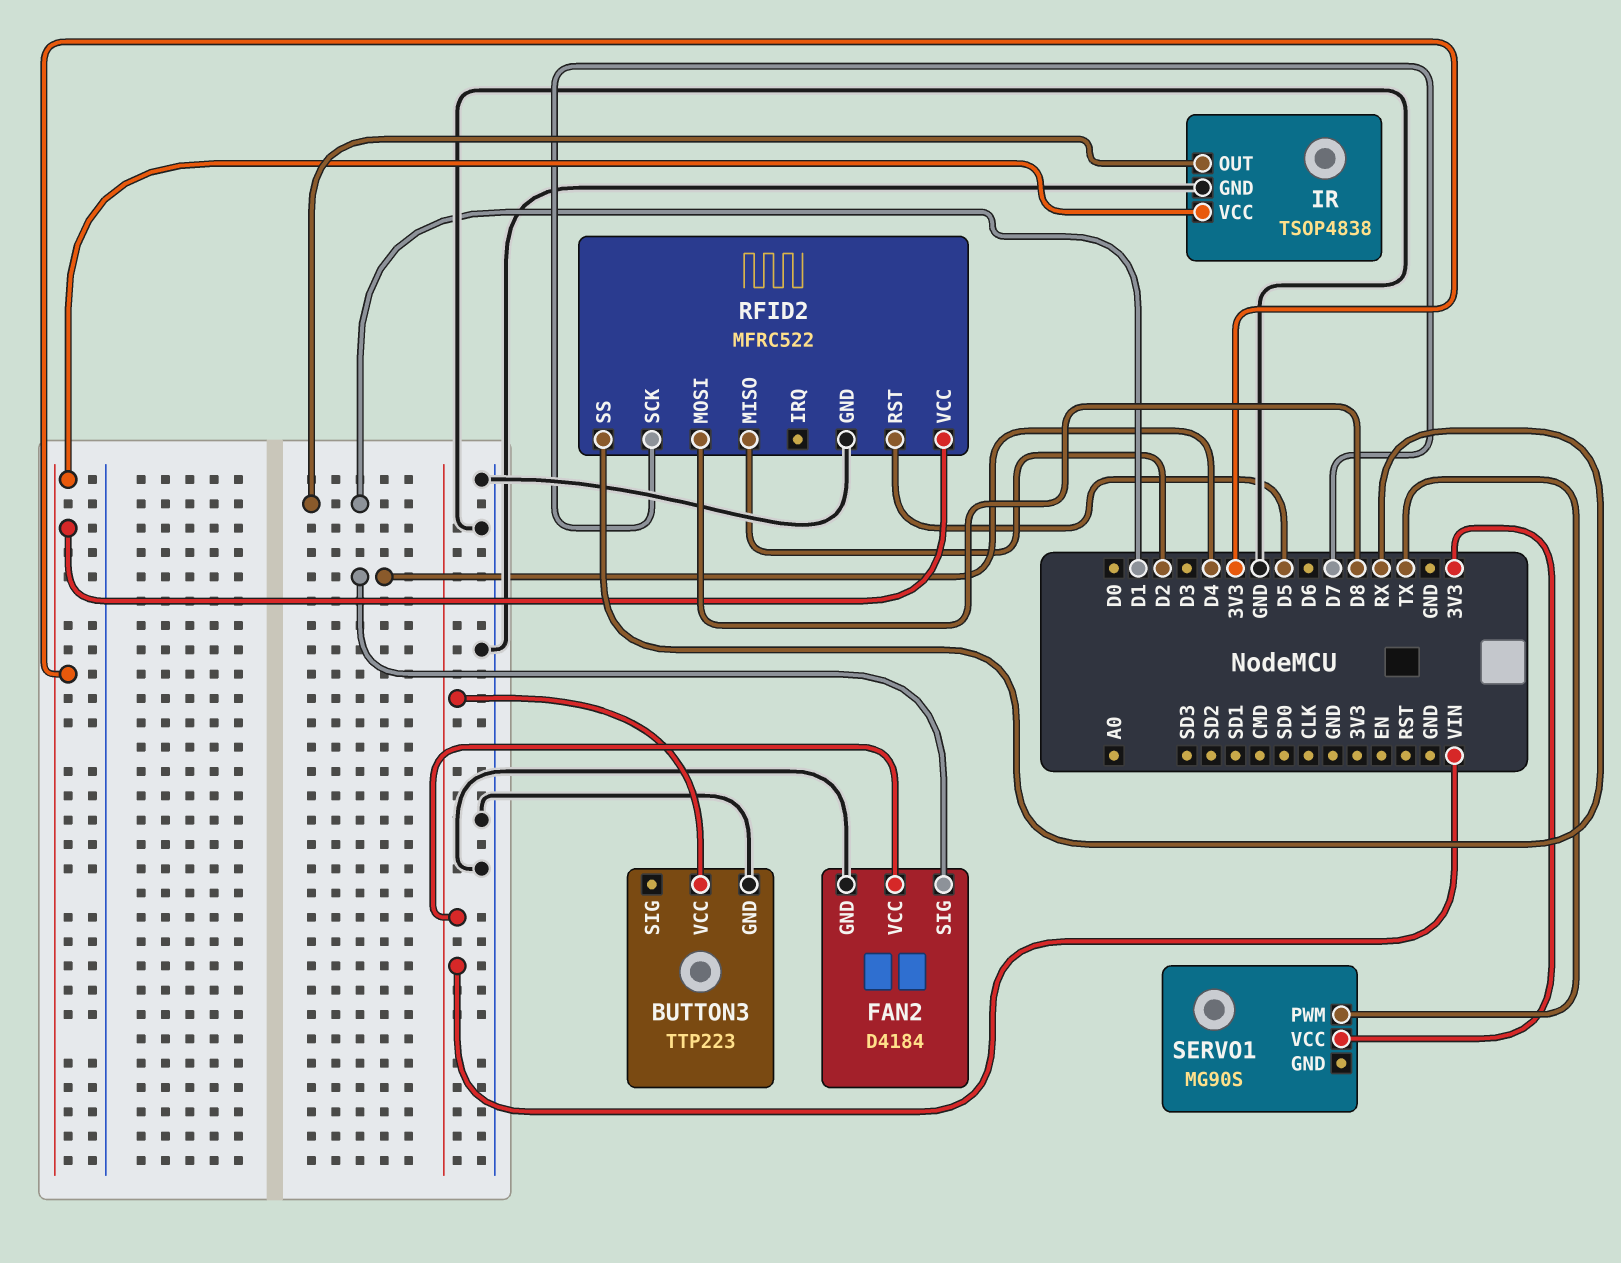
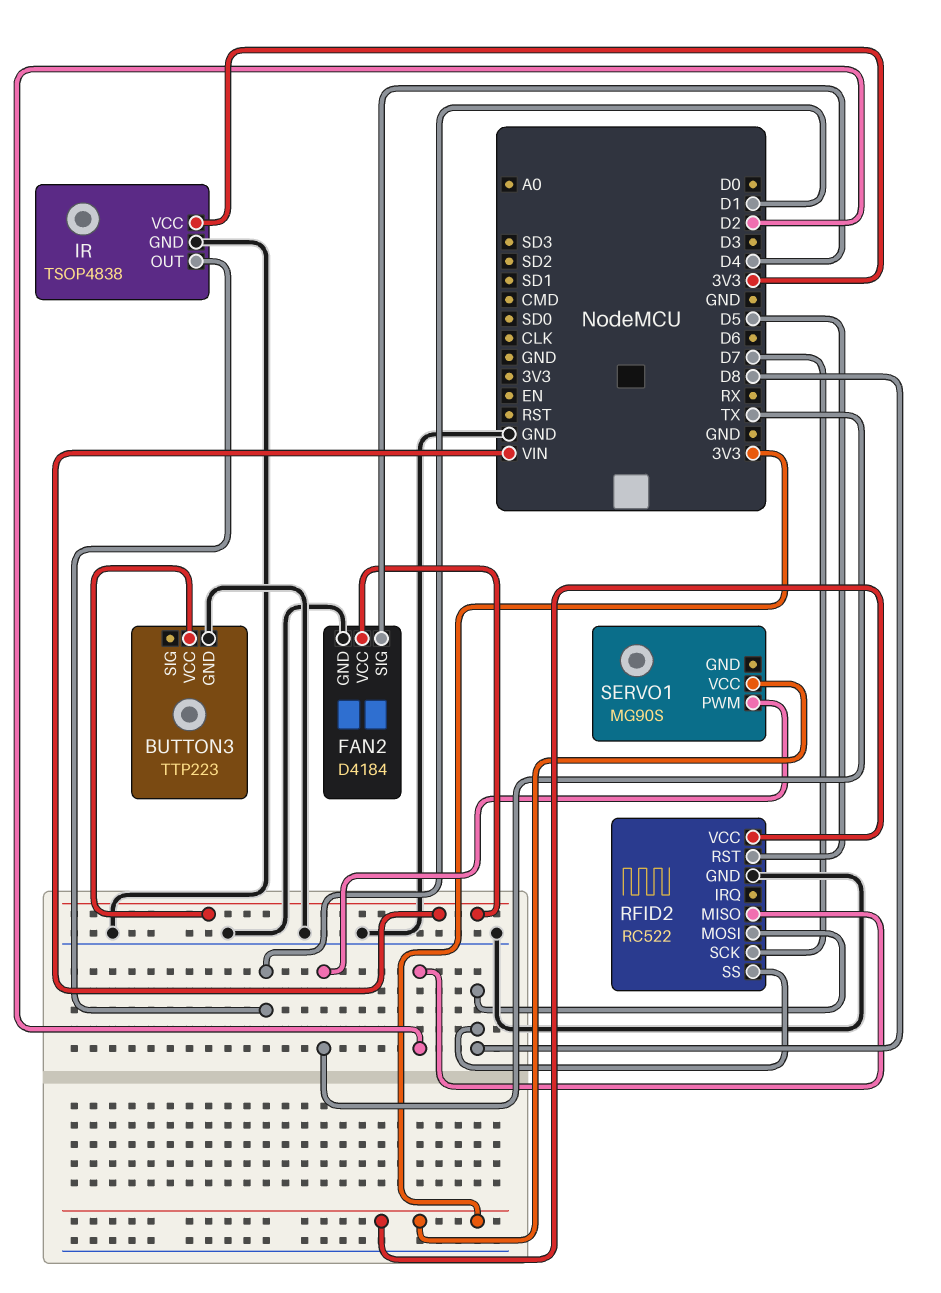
RFID2: MFRC522 -> RC522
RFID2 pin SS: RX -> D8

